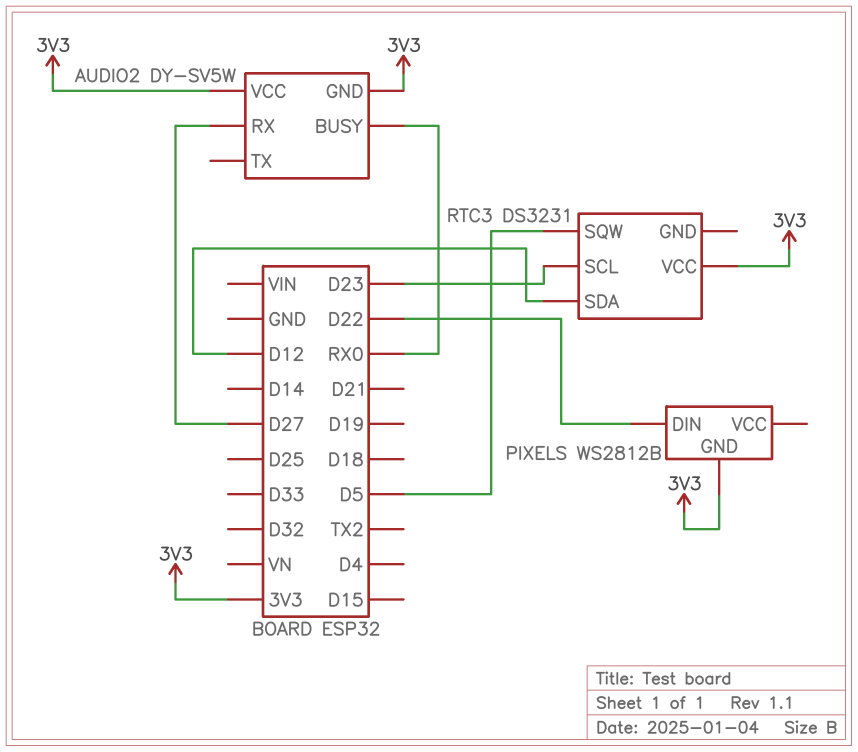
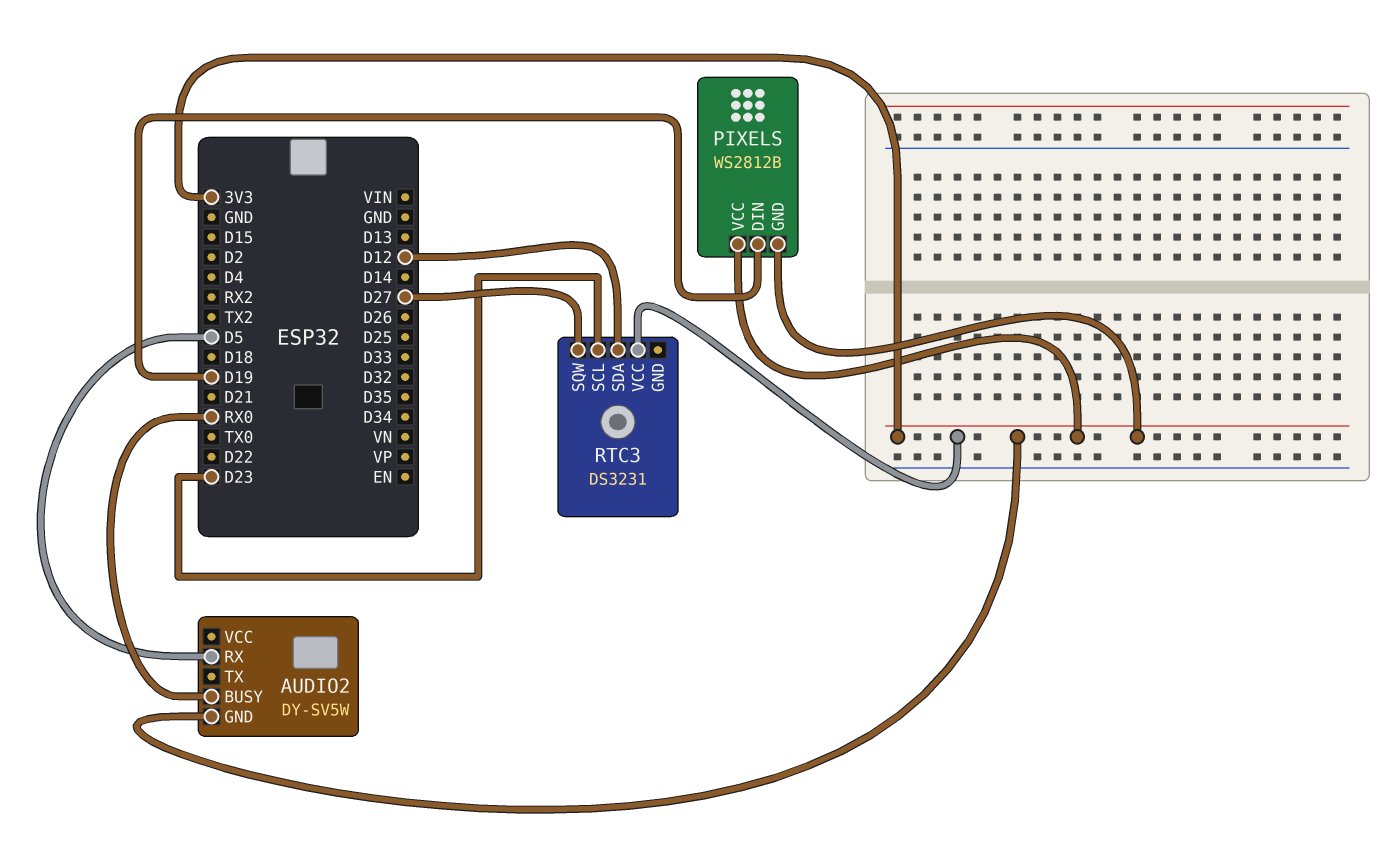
AUDIO2 pin RX: D27 -> D5
AUDIO2 pin VCC: 3V3 -> none
PIXELS pin DIN: D22 -> D19
PIXELS pin VCC: none -> 3V3
RTC3 pin SQW: D5 -> D27

